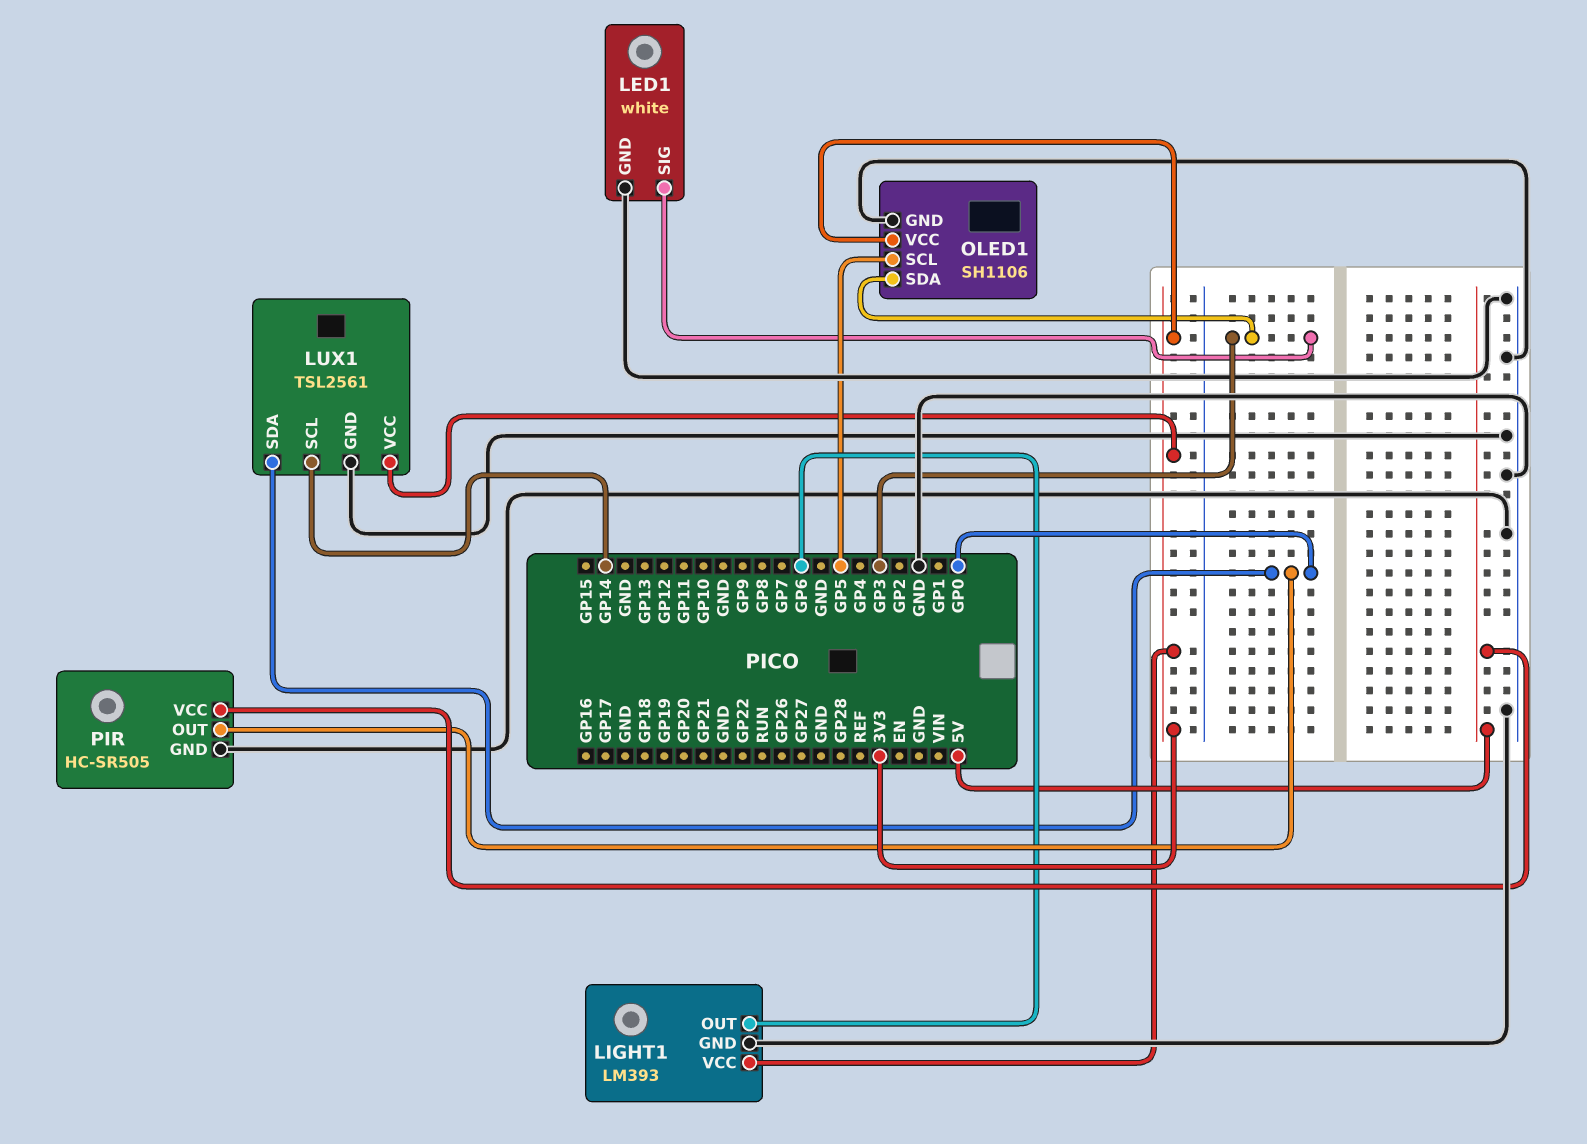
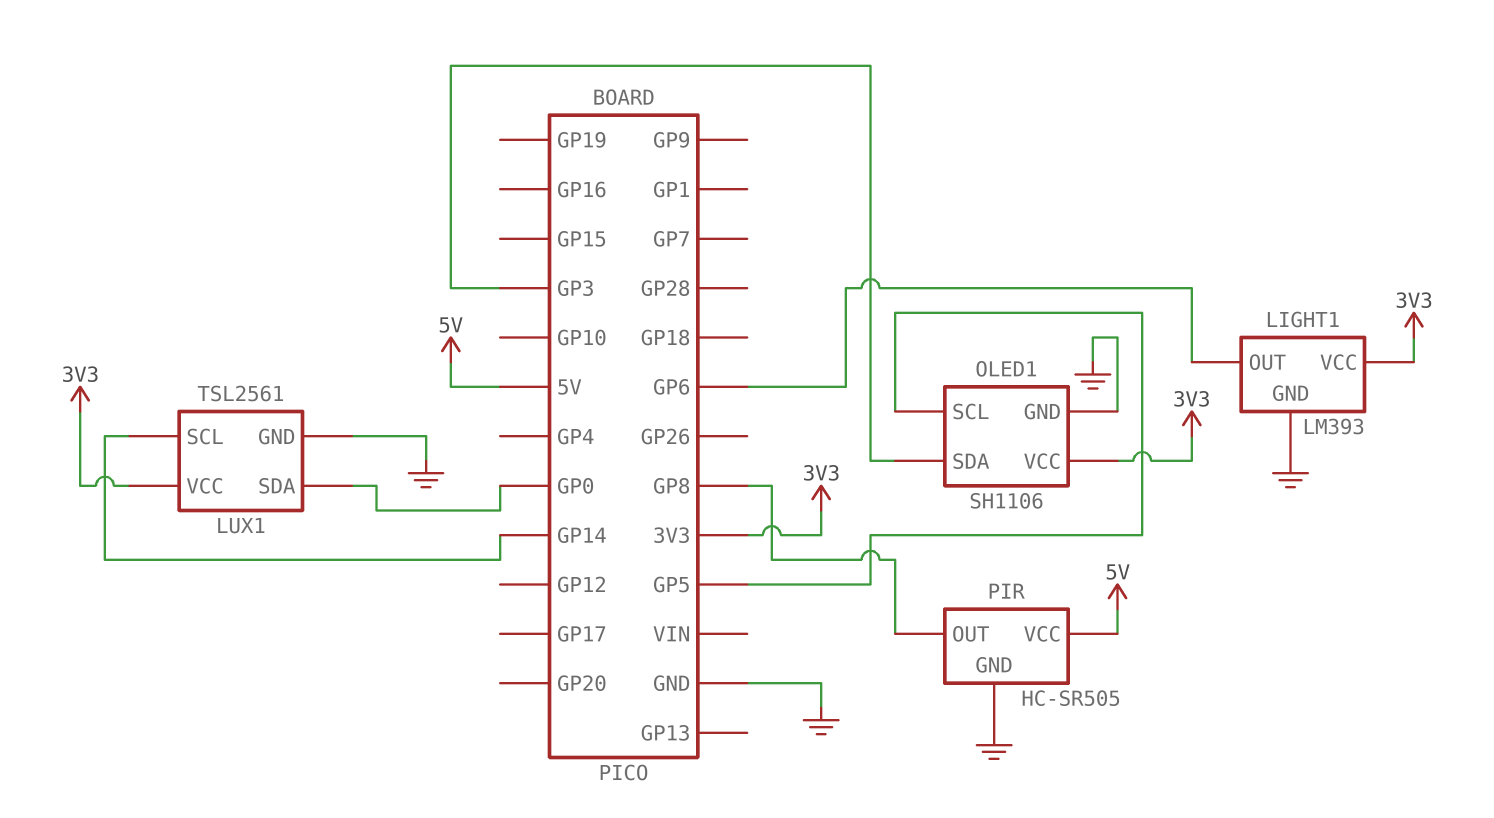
LED1: white -> none
LED1 pin GND: GND -> none
LED1 pin SIG: GP3 -> none
PIR pin OUT: GP0 -> GP8

